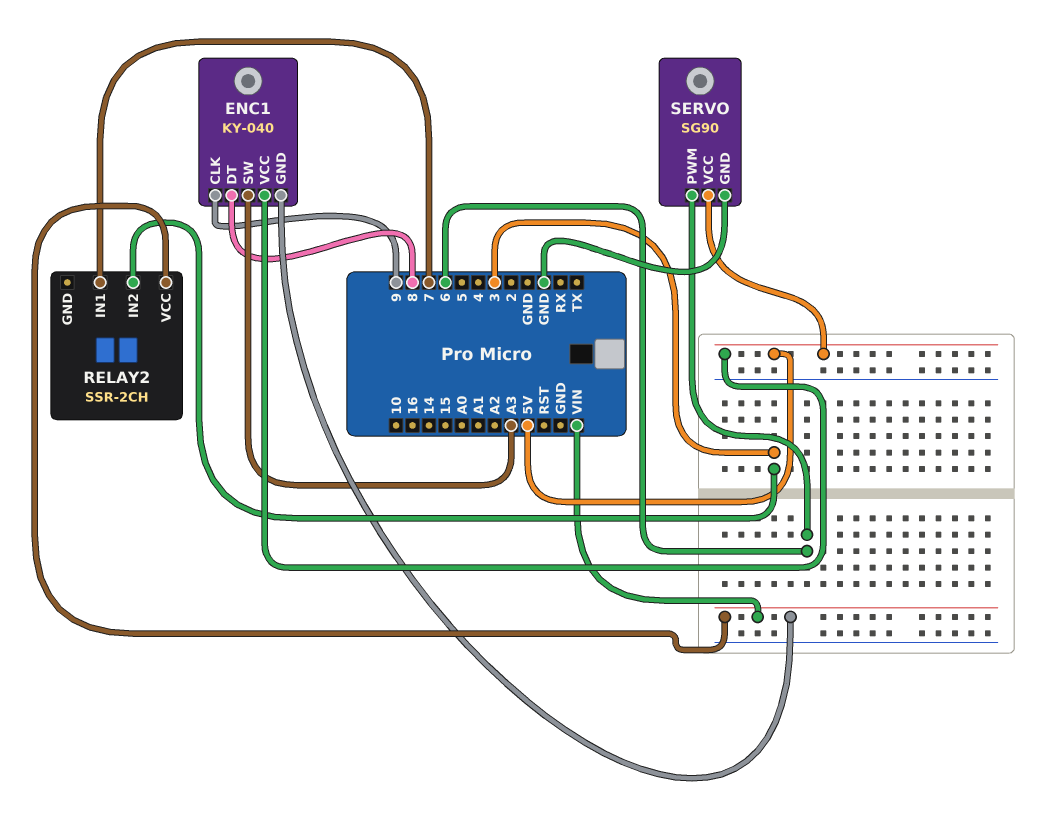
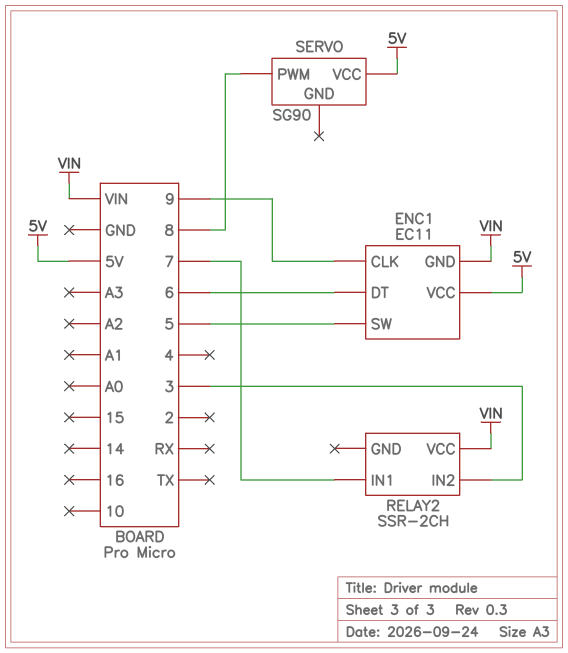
ENC1: KY-040 -> EC11
ENC1 pin DT: 8 -> 6
ENC1 pin SW: A3 -> 5
SERVO pin GND: GND -> none
SERVO pin PWM: 6 -> 8

